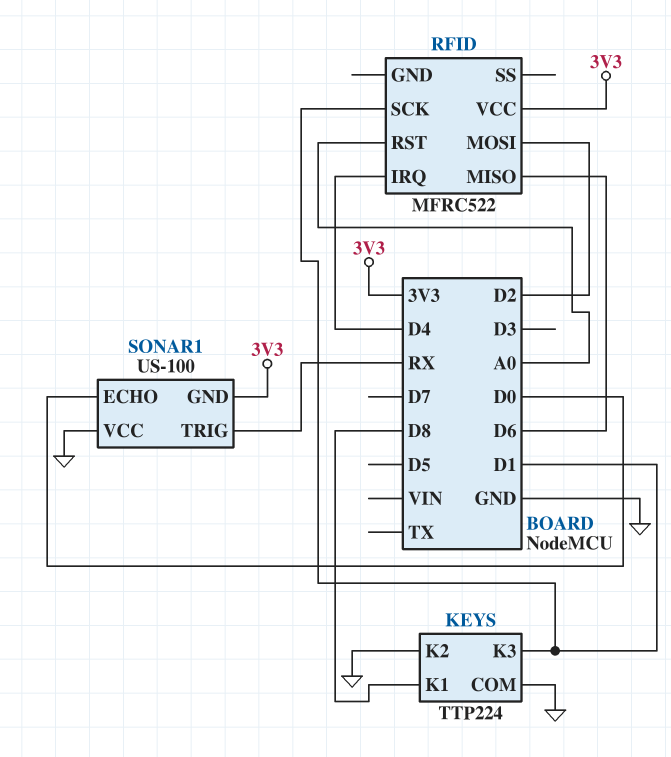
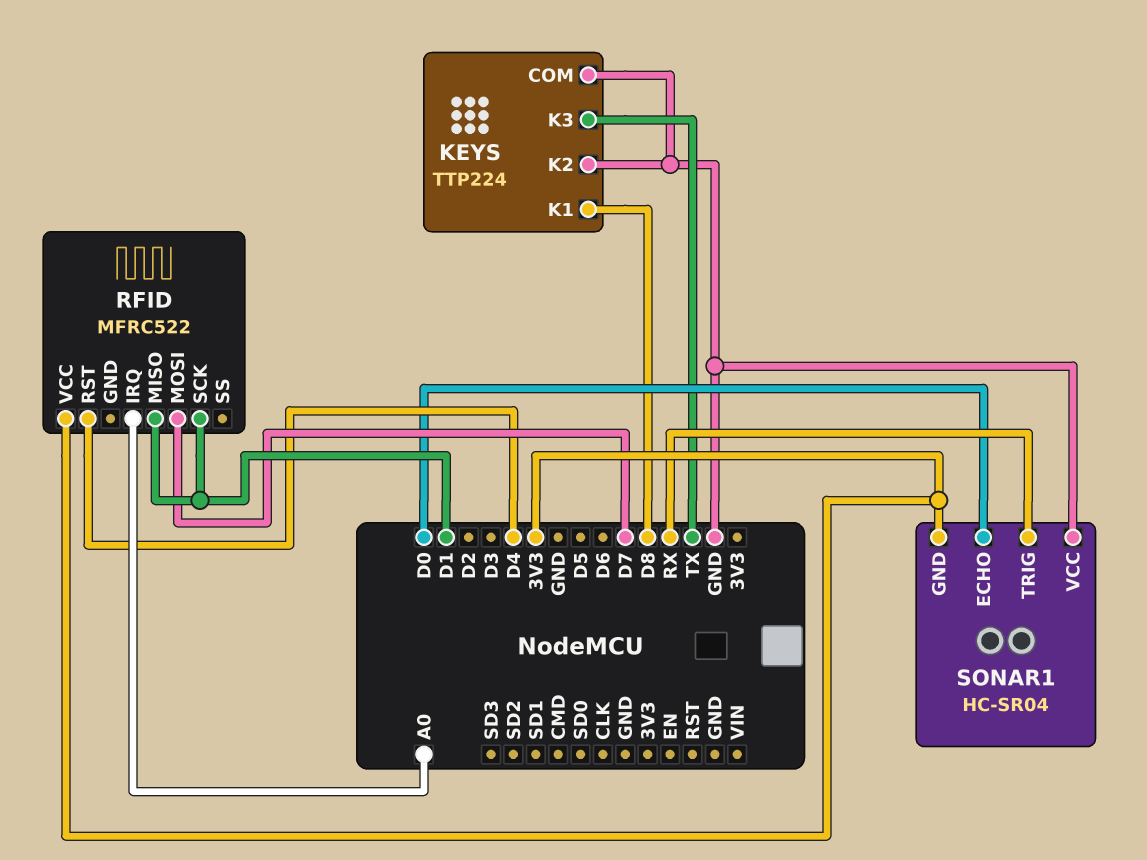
KEYS pin K3: D1 -> TX
RFID pin IRQ: D4 -> A0
RFID pin MISO: D6 -> D1
RFID pin MOSI: D2 -> D7
RFID pin RST: A0 -> D4
SONAR1: US-100 -> HC-SR04

